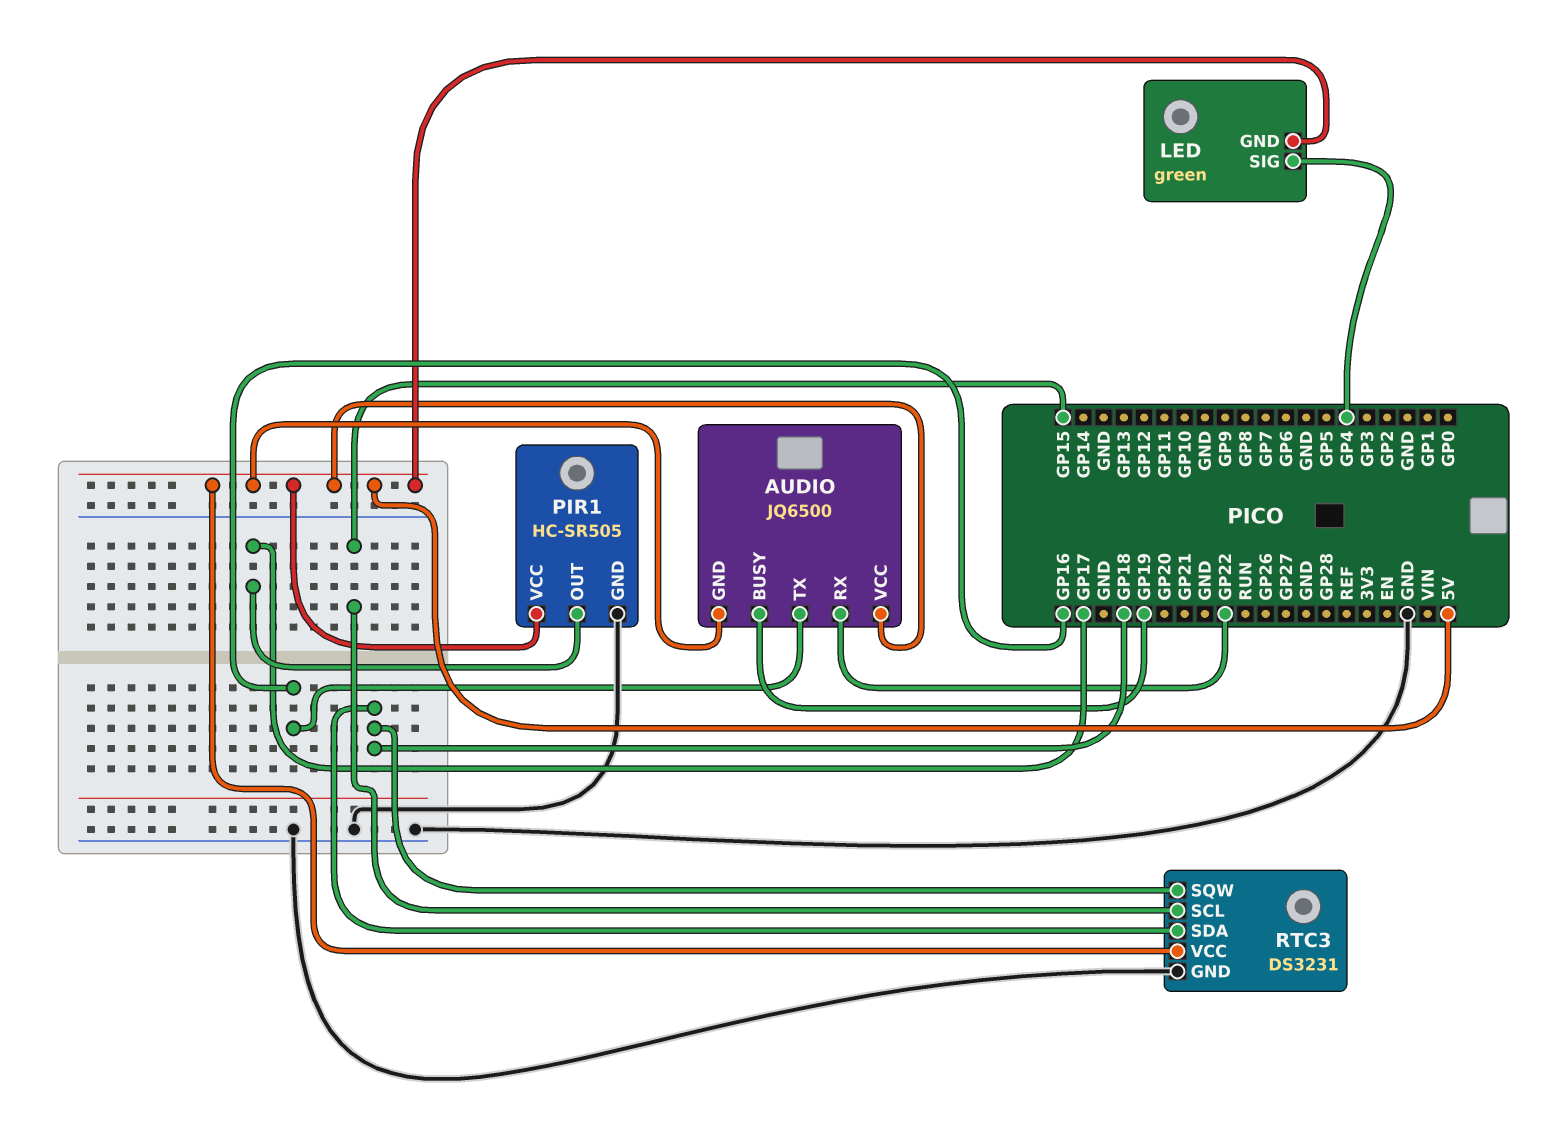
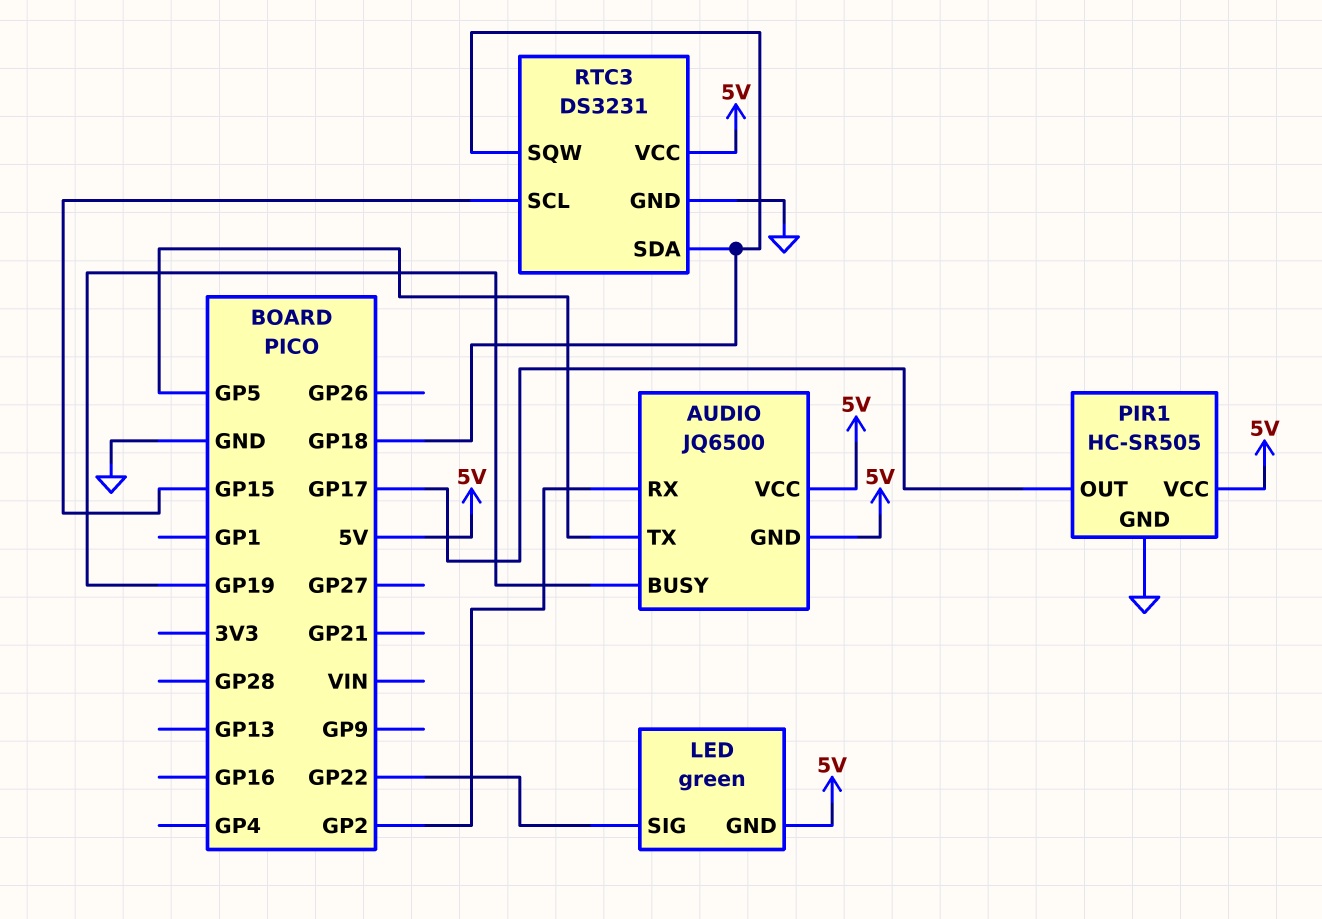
AUDIO pin RX: GP22 -> GP2
AUDIO pin TX: GP16 -> GP5
LED pin SIG: GP4 -> GP22

